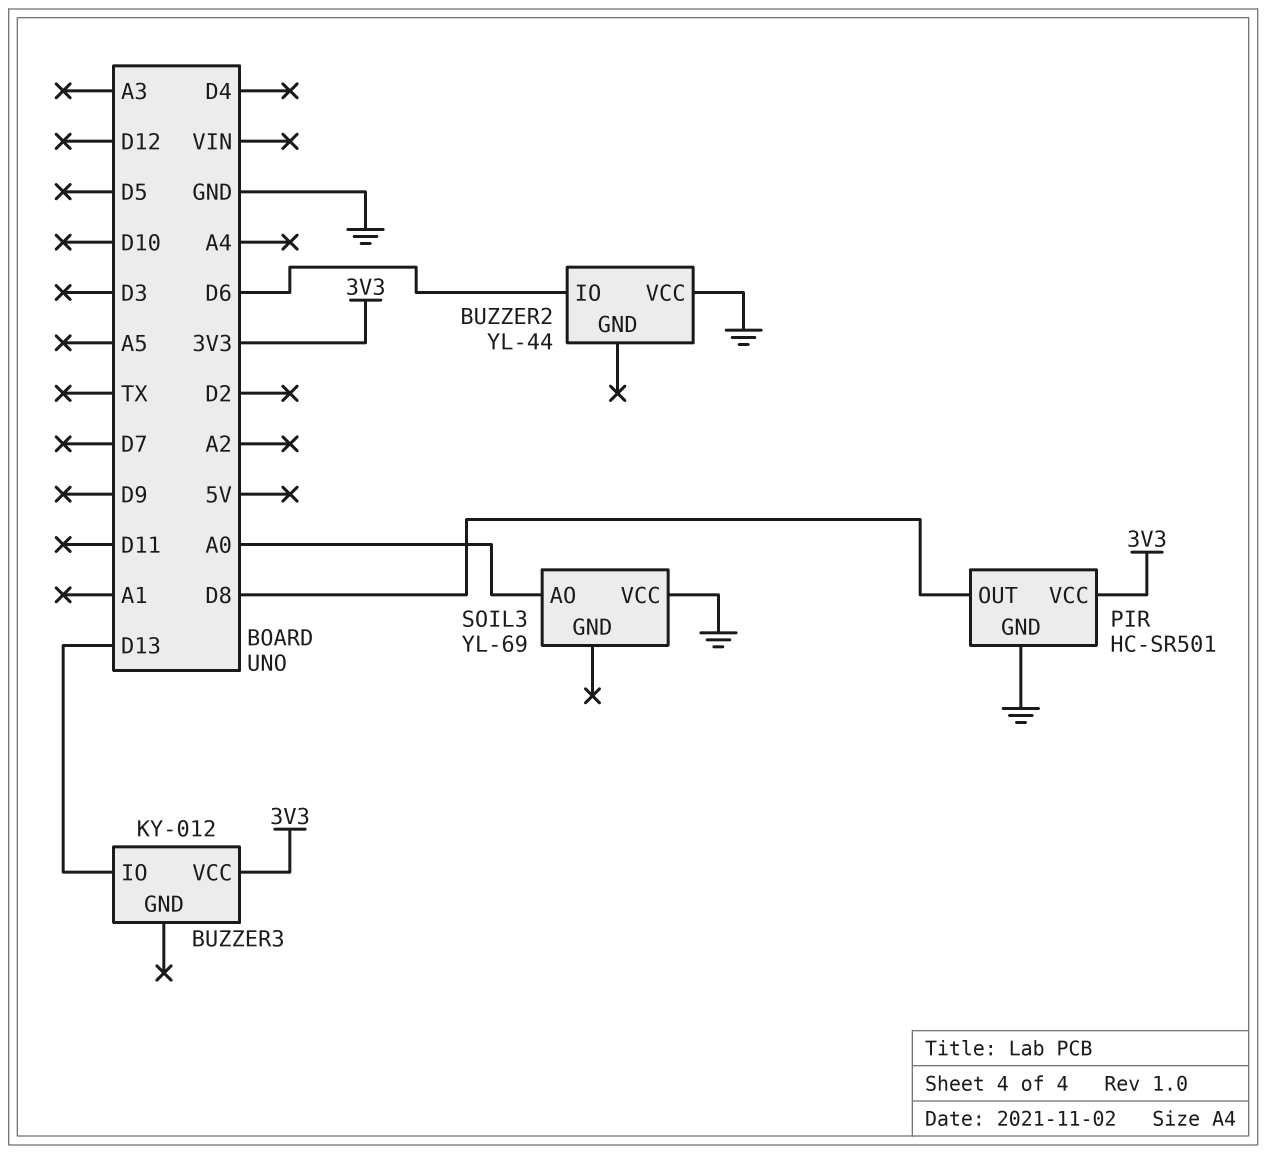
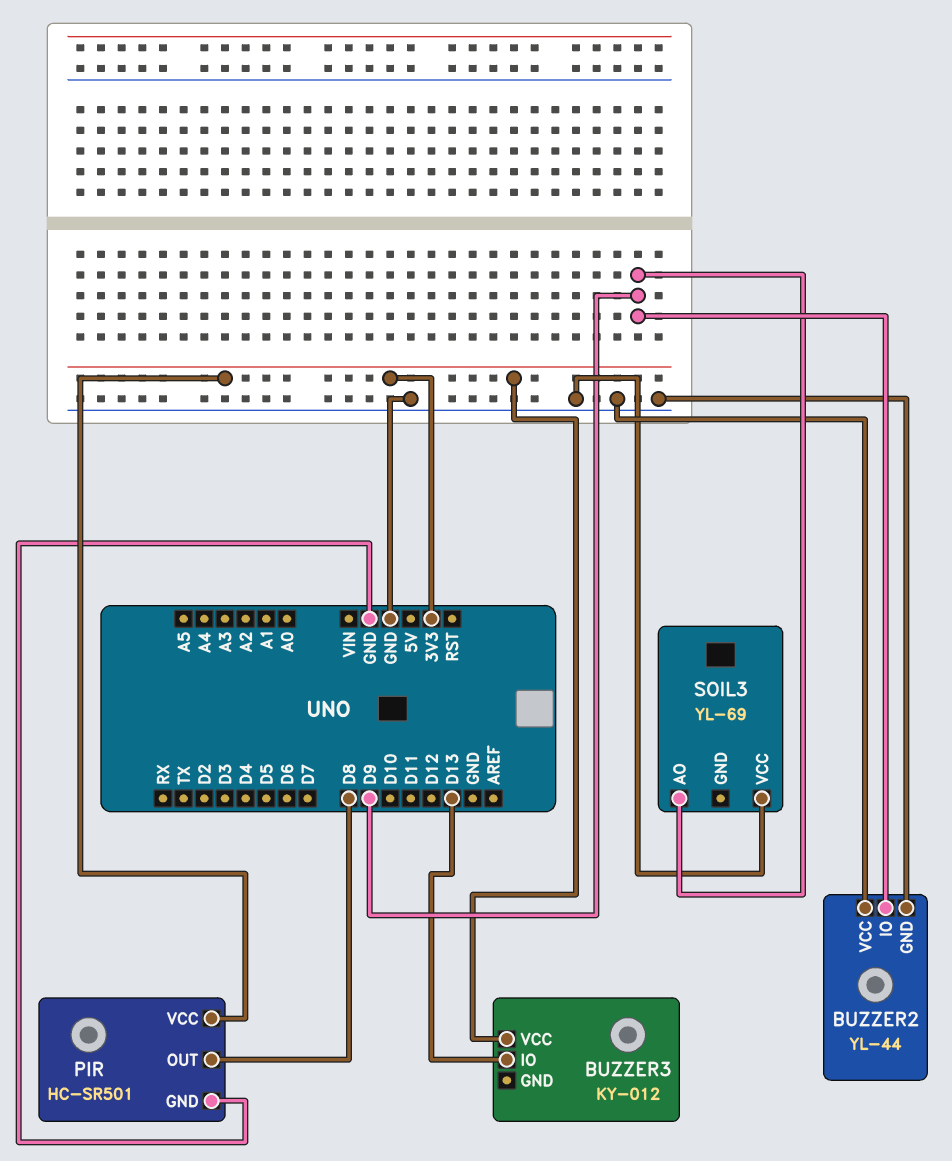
BUZZER2 pin GND: none -> GND
BUZZER2 pin IO: D6 -> D9
SOIL3 pin AO: A0 -> D9

